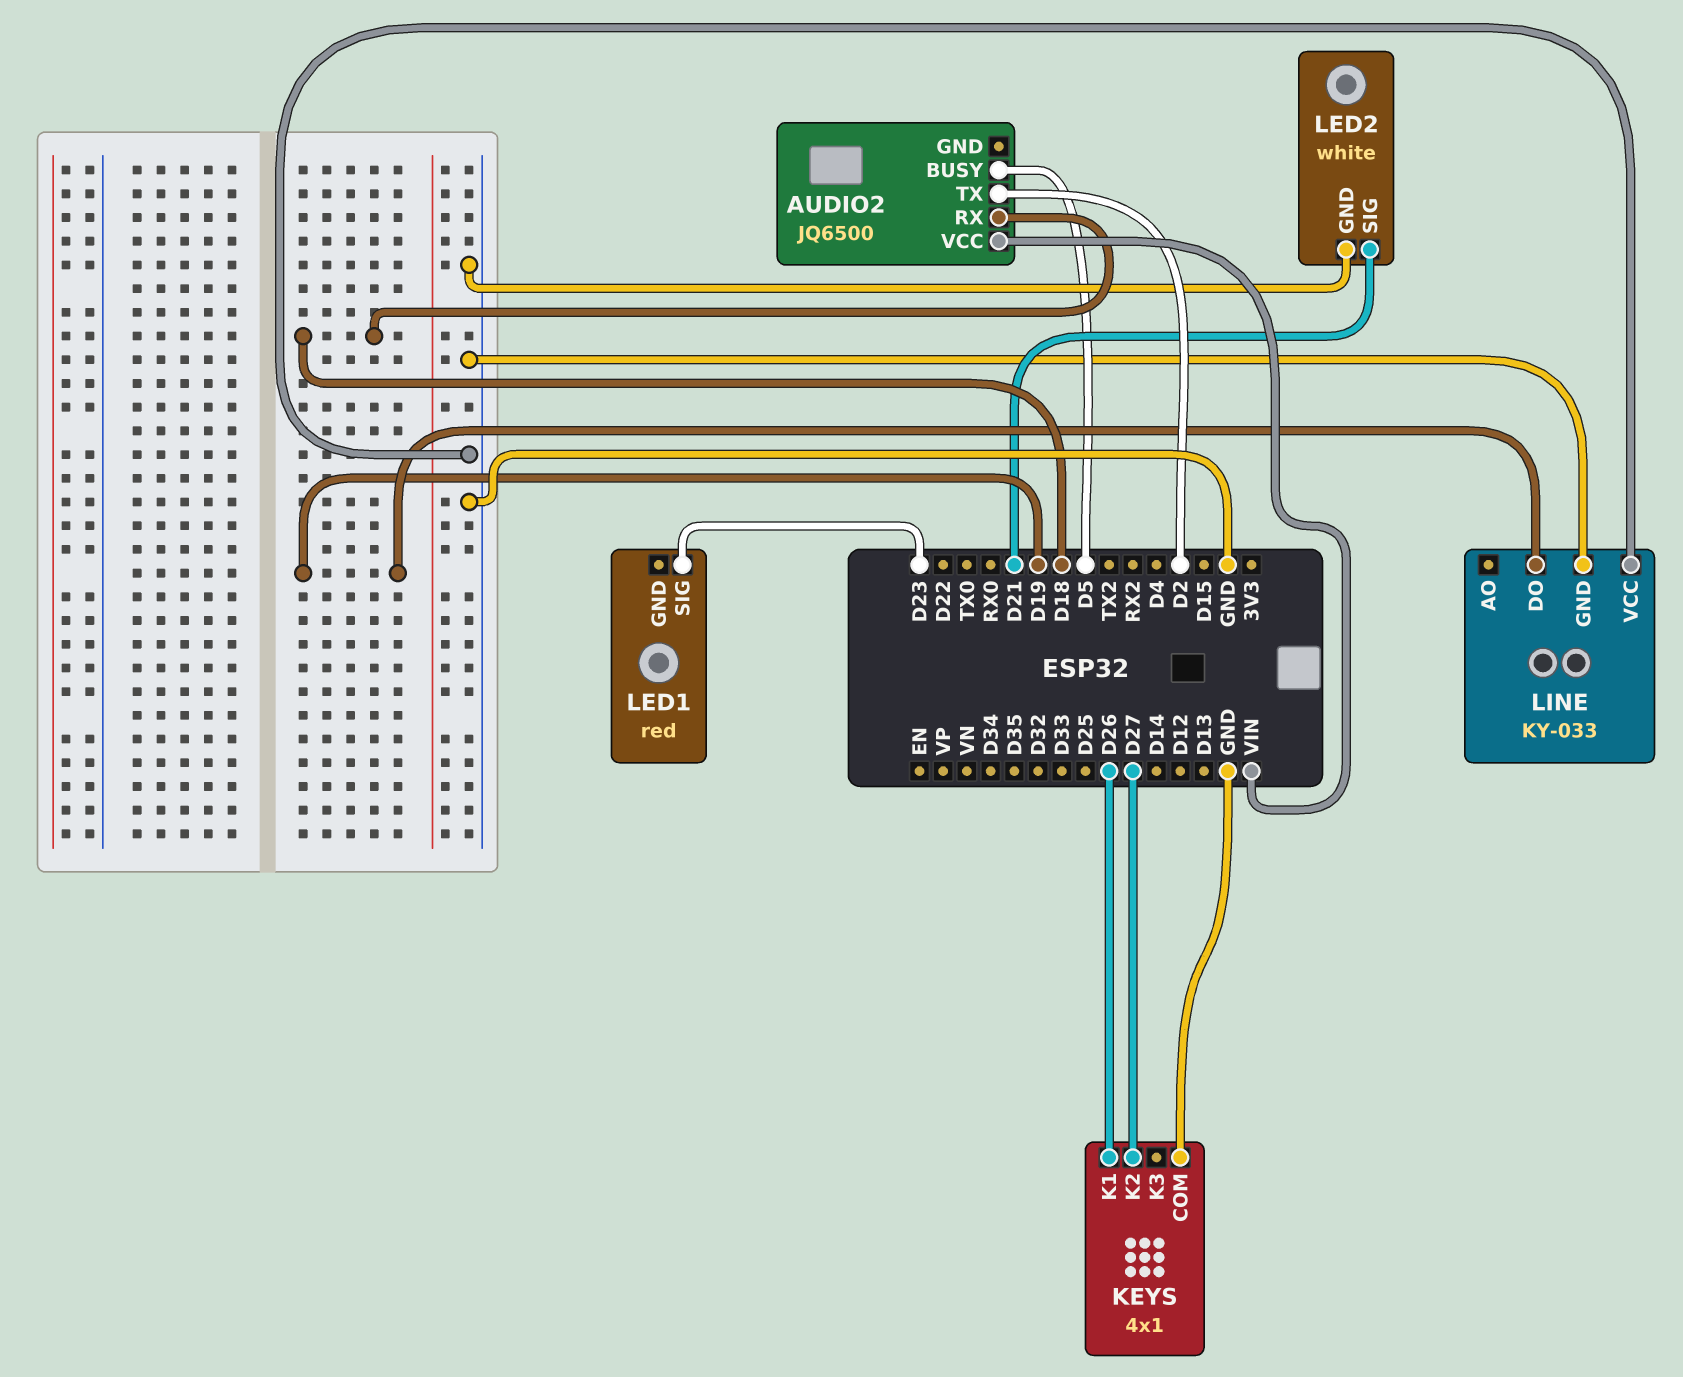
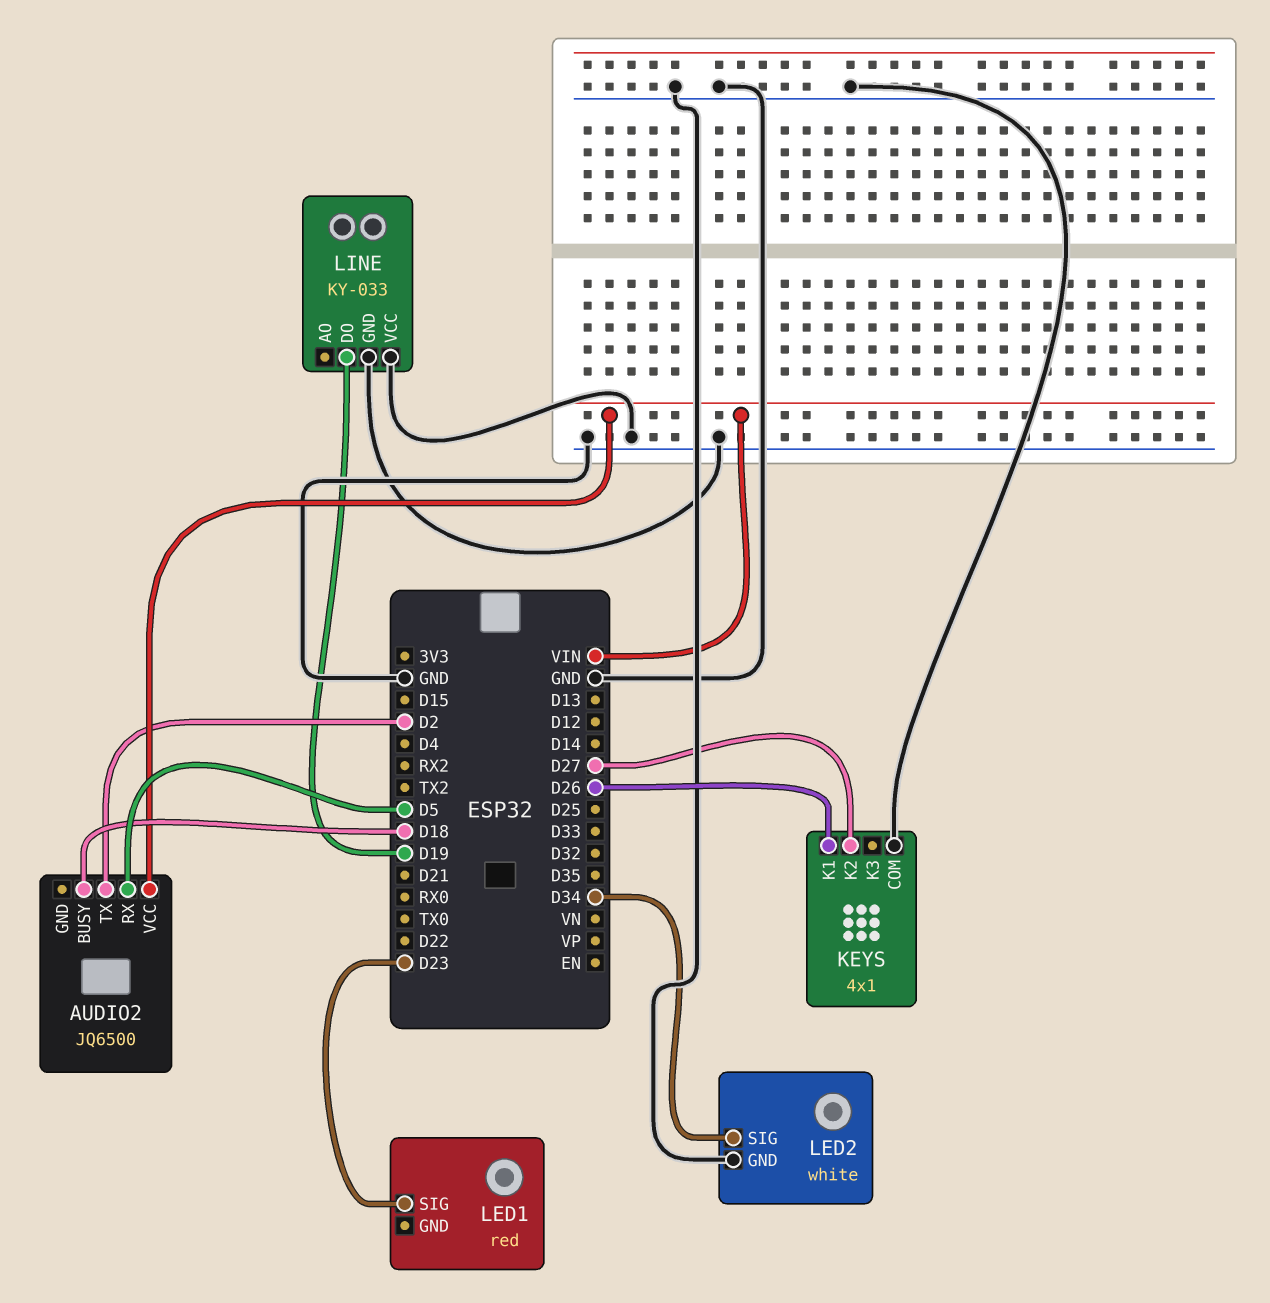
AUDIO2 pin BUSY: D5 -> D18
AUDIO2 pin RX: D18 -> D5
LED2 pin SIG: D21 -> D34

